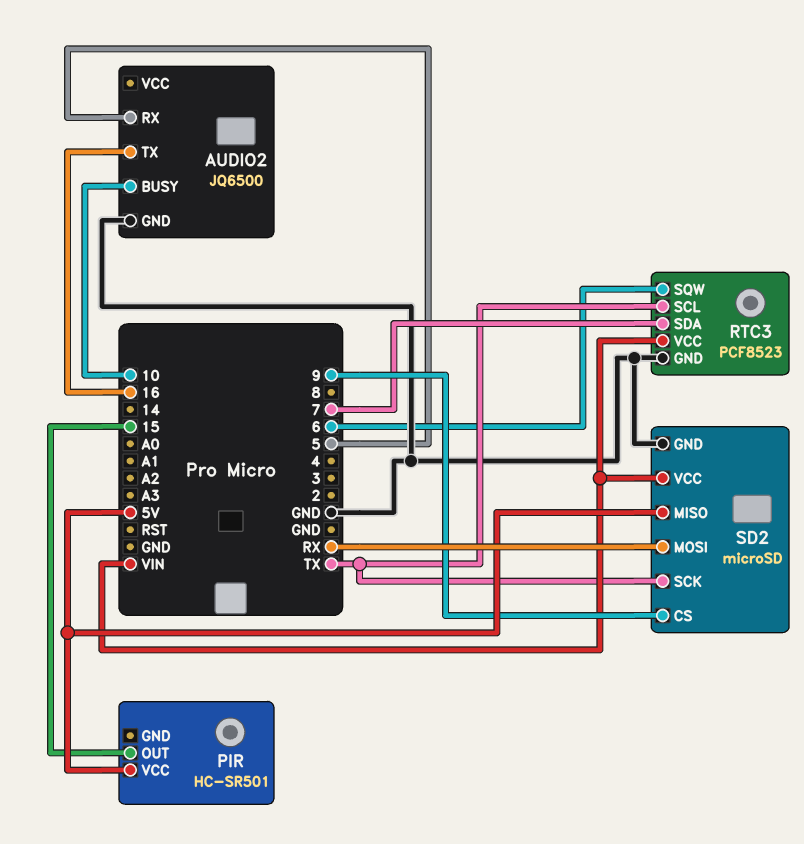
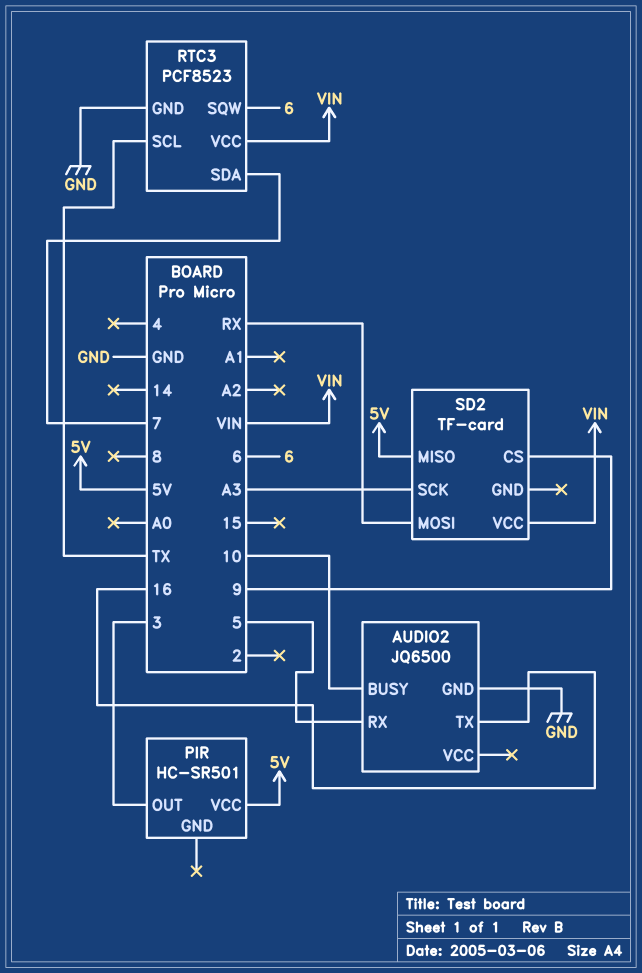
PIR pin OUT: 15 -> 3
SD2: microSD -> TF-card
SD2 pin GND: GND -> none
SD2 pin SCK: TX -> A3

